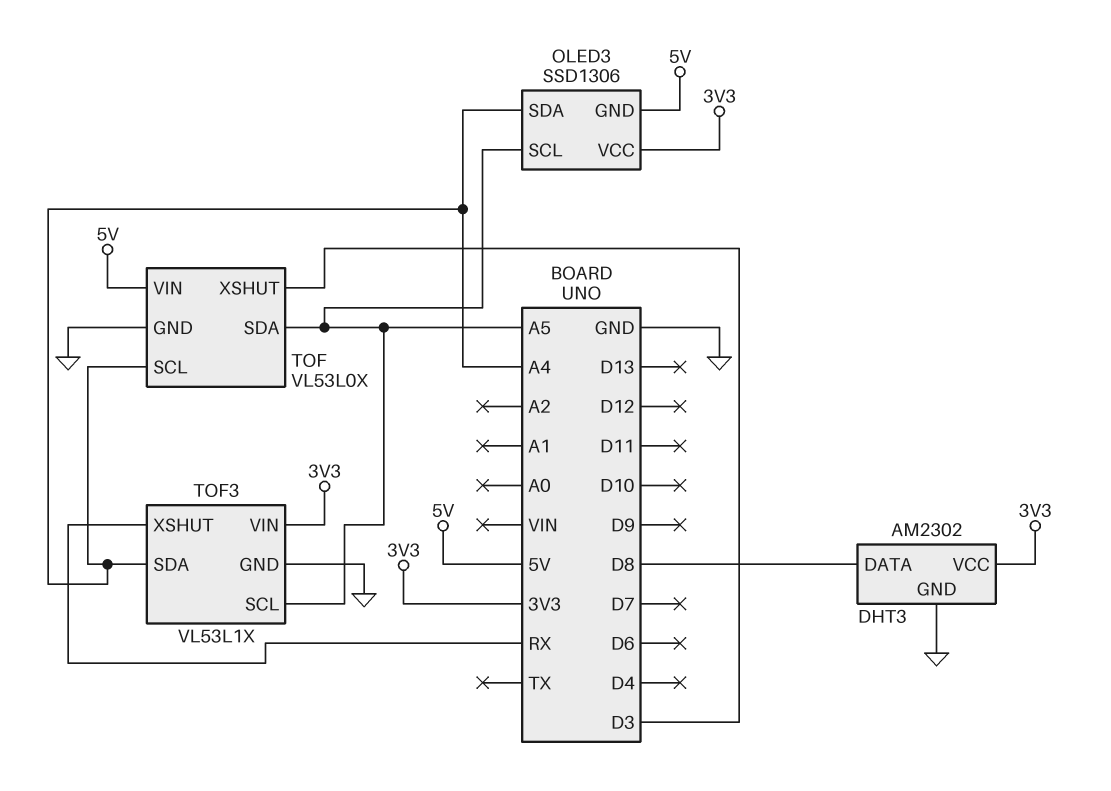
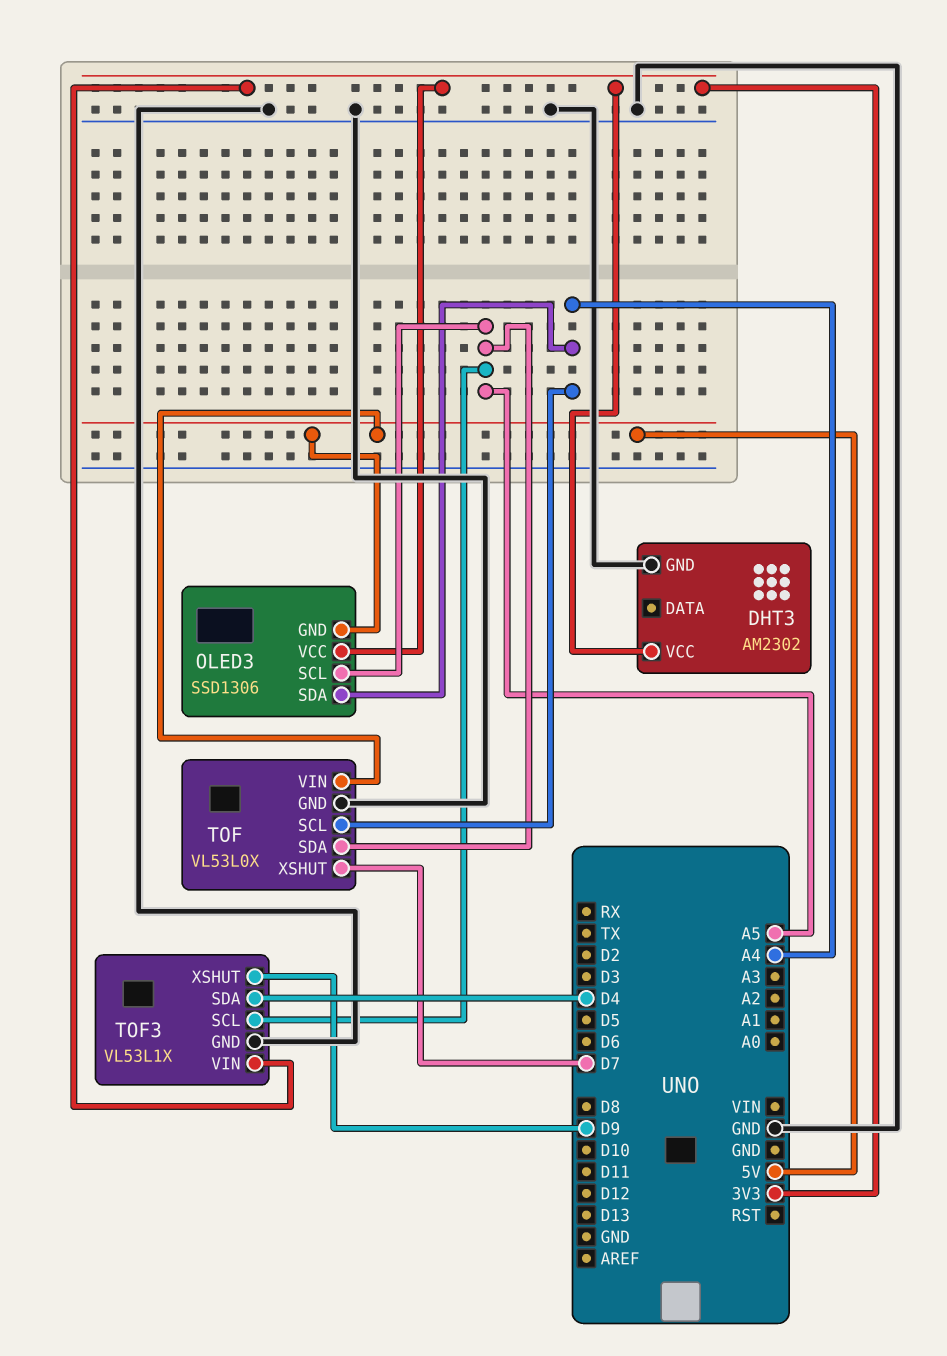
DHT3 pin DATA: D8 -> none
TOF pin XSHUT: D3 -> D7
TOF3 pin SDA: A4 -> D4
TOF3 pin XSHUT: RX -> D9

